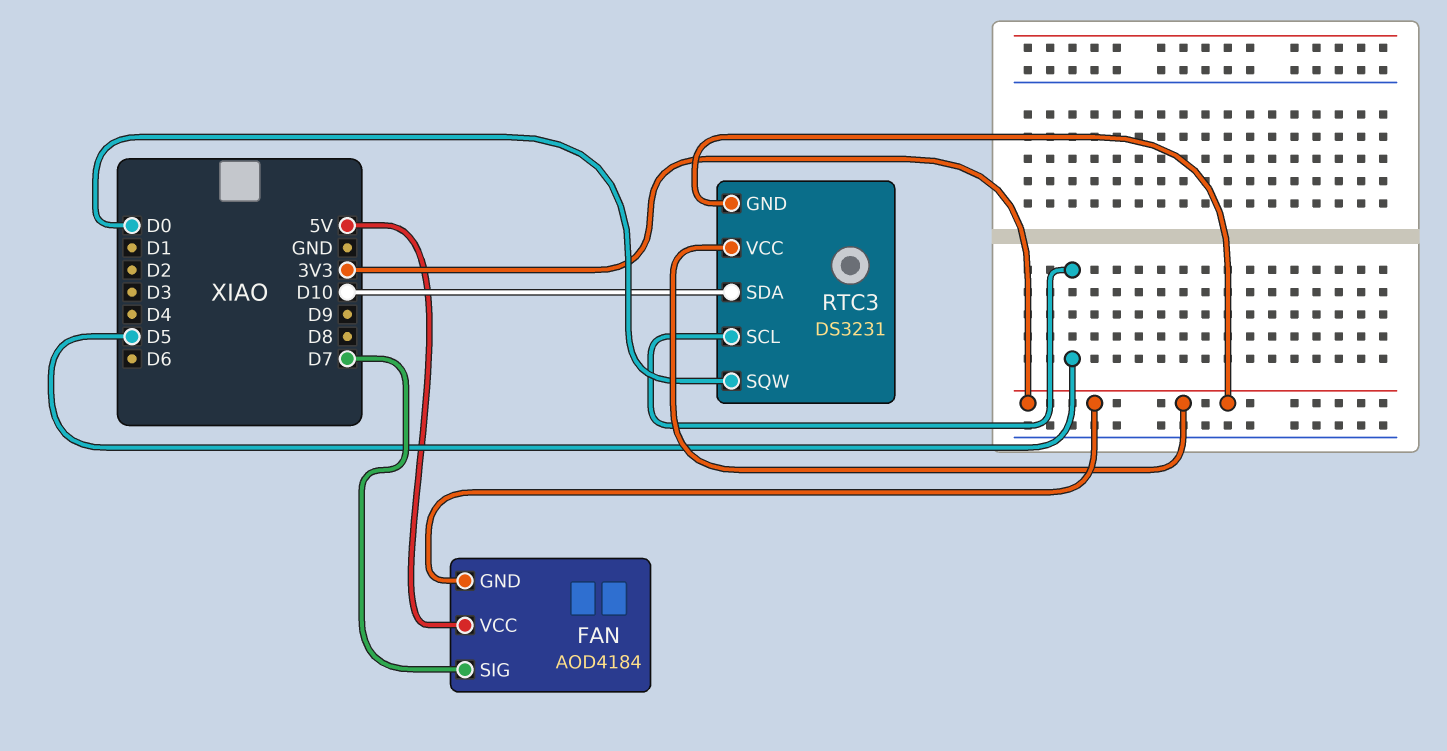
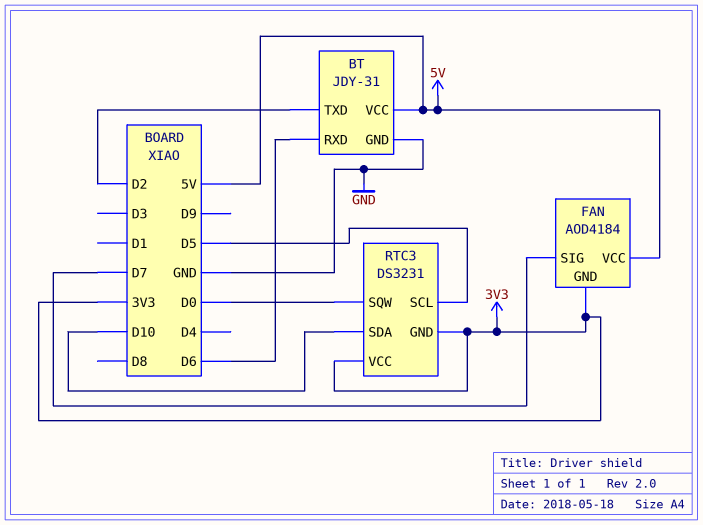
BT: none -> JDY-31
BT pin GND: none -> GND
BT pin RXD: none -> D6
BT pin TXD: none -> D2
BT pin VCC: none -> 5V

